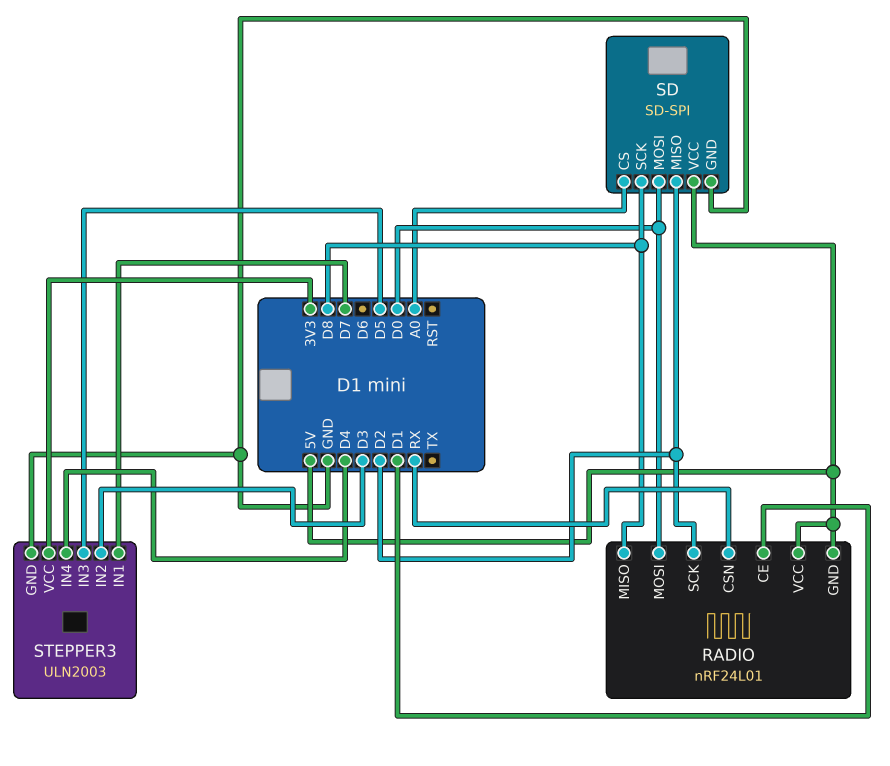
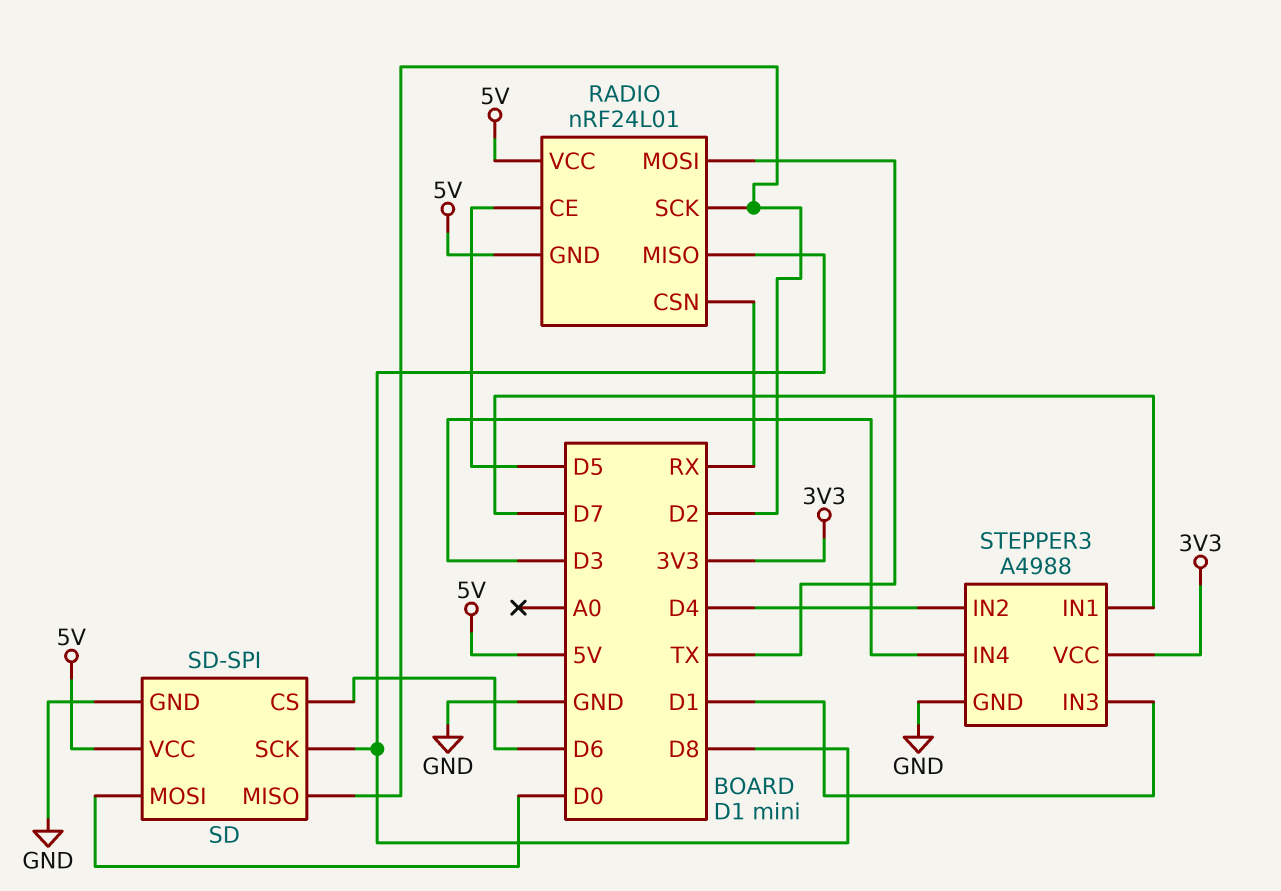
RADIO pin CE: D1 -> D5
RADIO pin MOSI: D0 -> TX
SD pin CS: A0 -> D6
STEPPER3: ULN2003 -> A4988
STEPPER3 pin IN2: D3 -> D4
STEPPER3 pin IN3: D5 -> D1
STEPPER3 pin IN4: D4 -> D3

